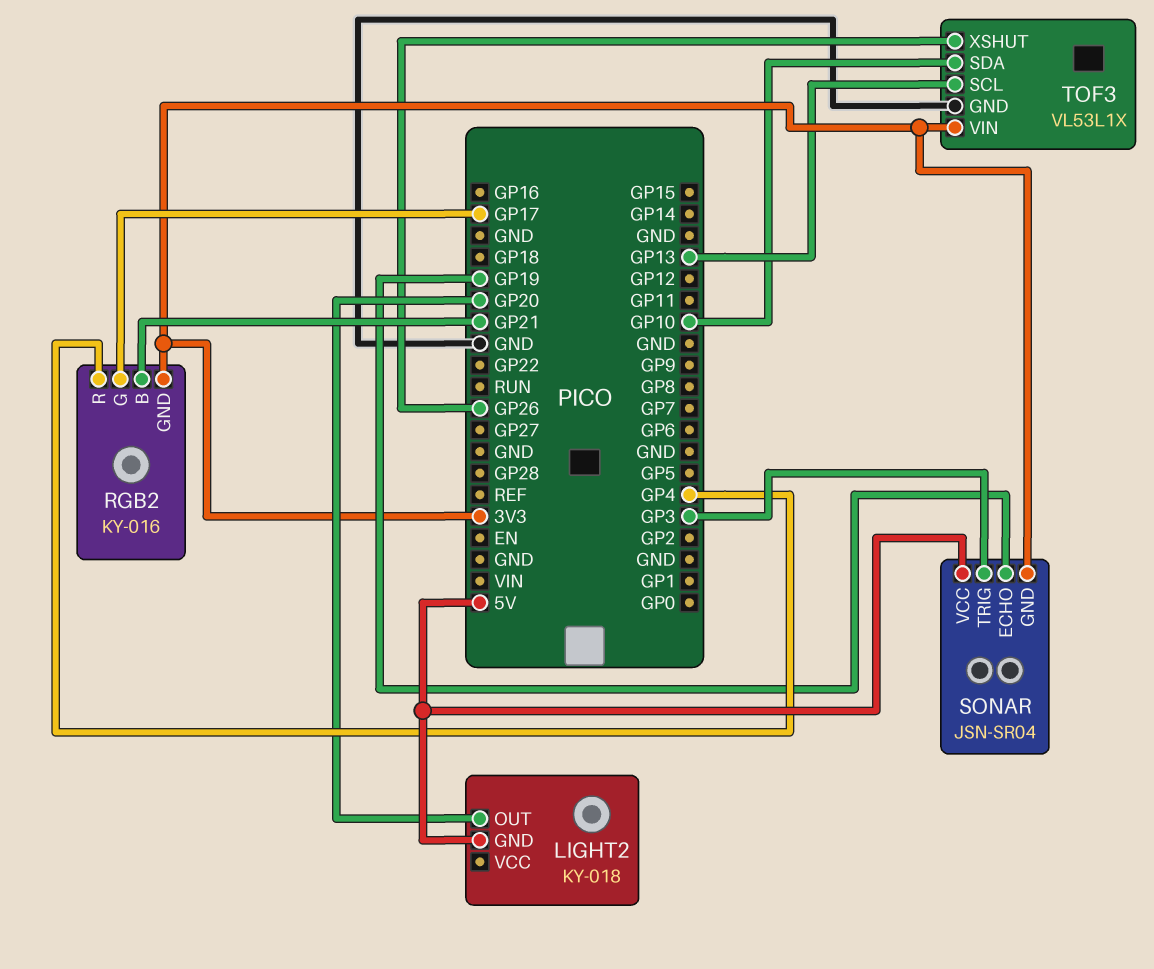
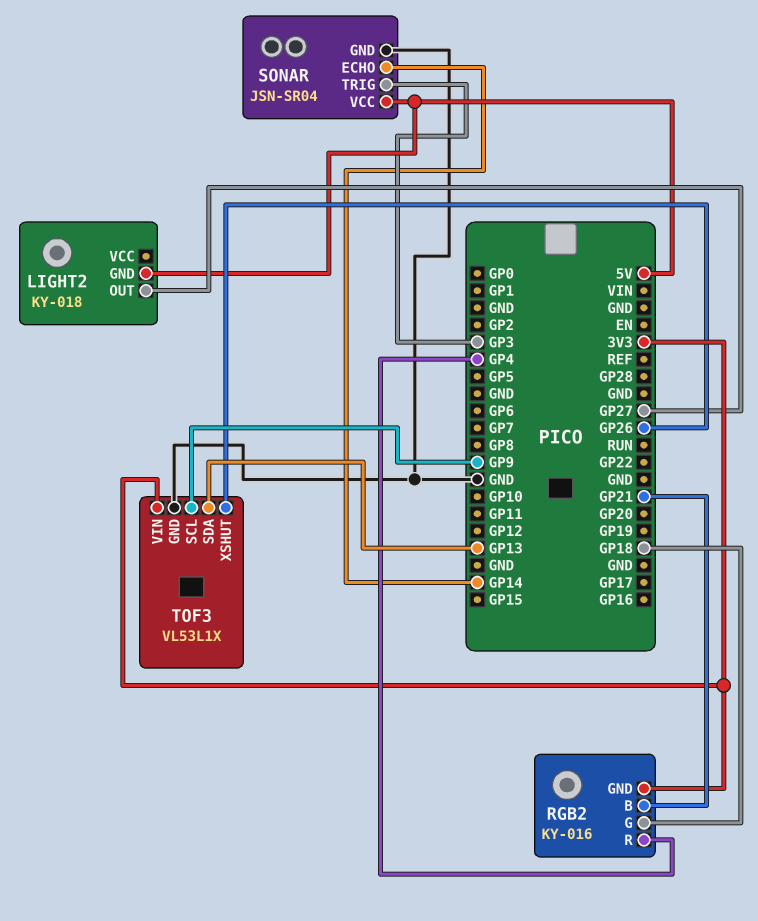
LIGHT2 pin OUT: GP20 -> GP27
RGB2 pin G: GP17 -> GP18
SONAR pin ECHO: GP19 -> GP14
SONAR pin GND: 3V3 -> GND
TOF3 pin SCL: GP13 -> GP9
TOF3 pin SDA: GP10 -> GP13

